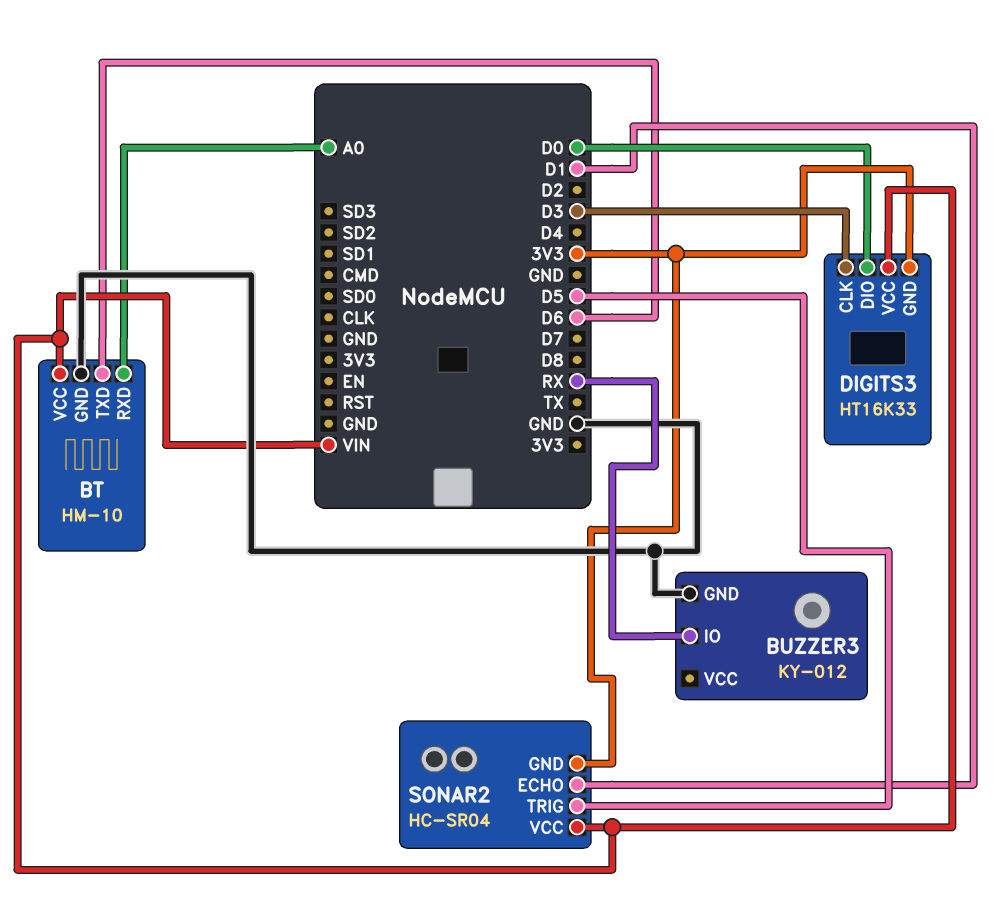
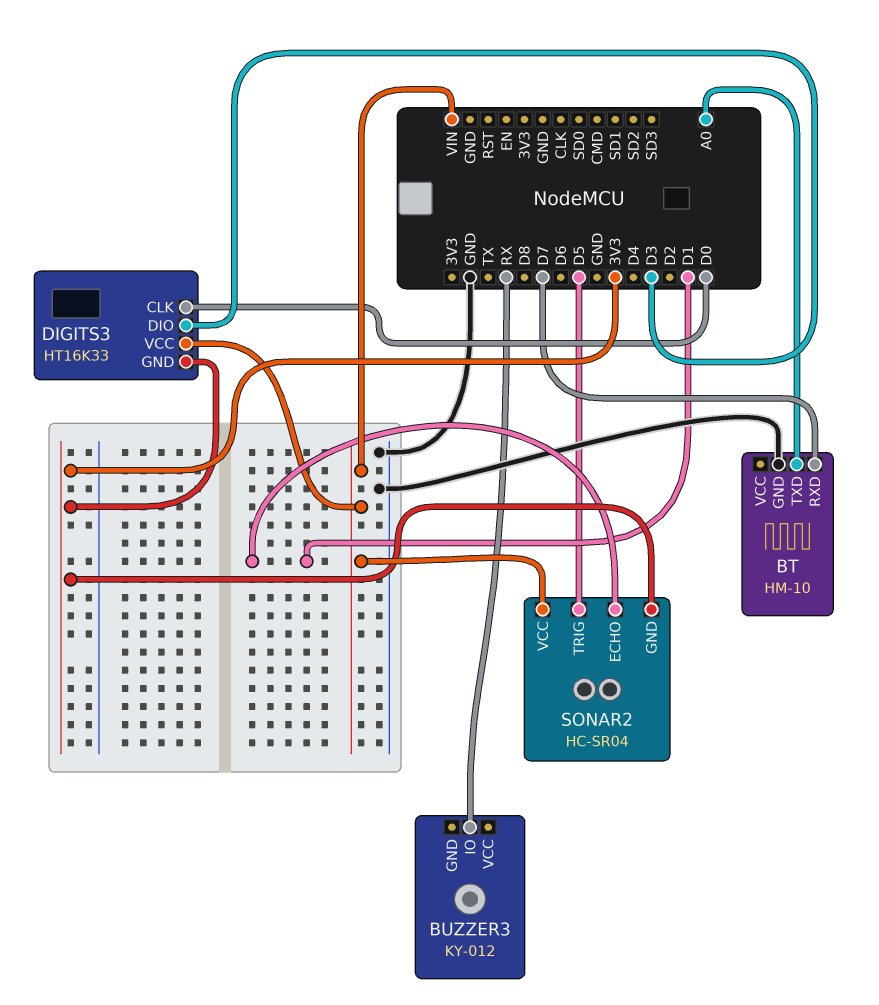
BT pin RXD: A0 -> D7
BT pin TXD: D6 -> A0
BT pin VCC: VIN -> none
BUZZER3 pin GND: GND -> none
DIGITS3 pin CLK: D3 -> D0
DIGITS3 pin DIO: D0 -> D3

